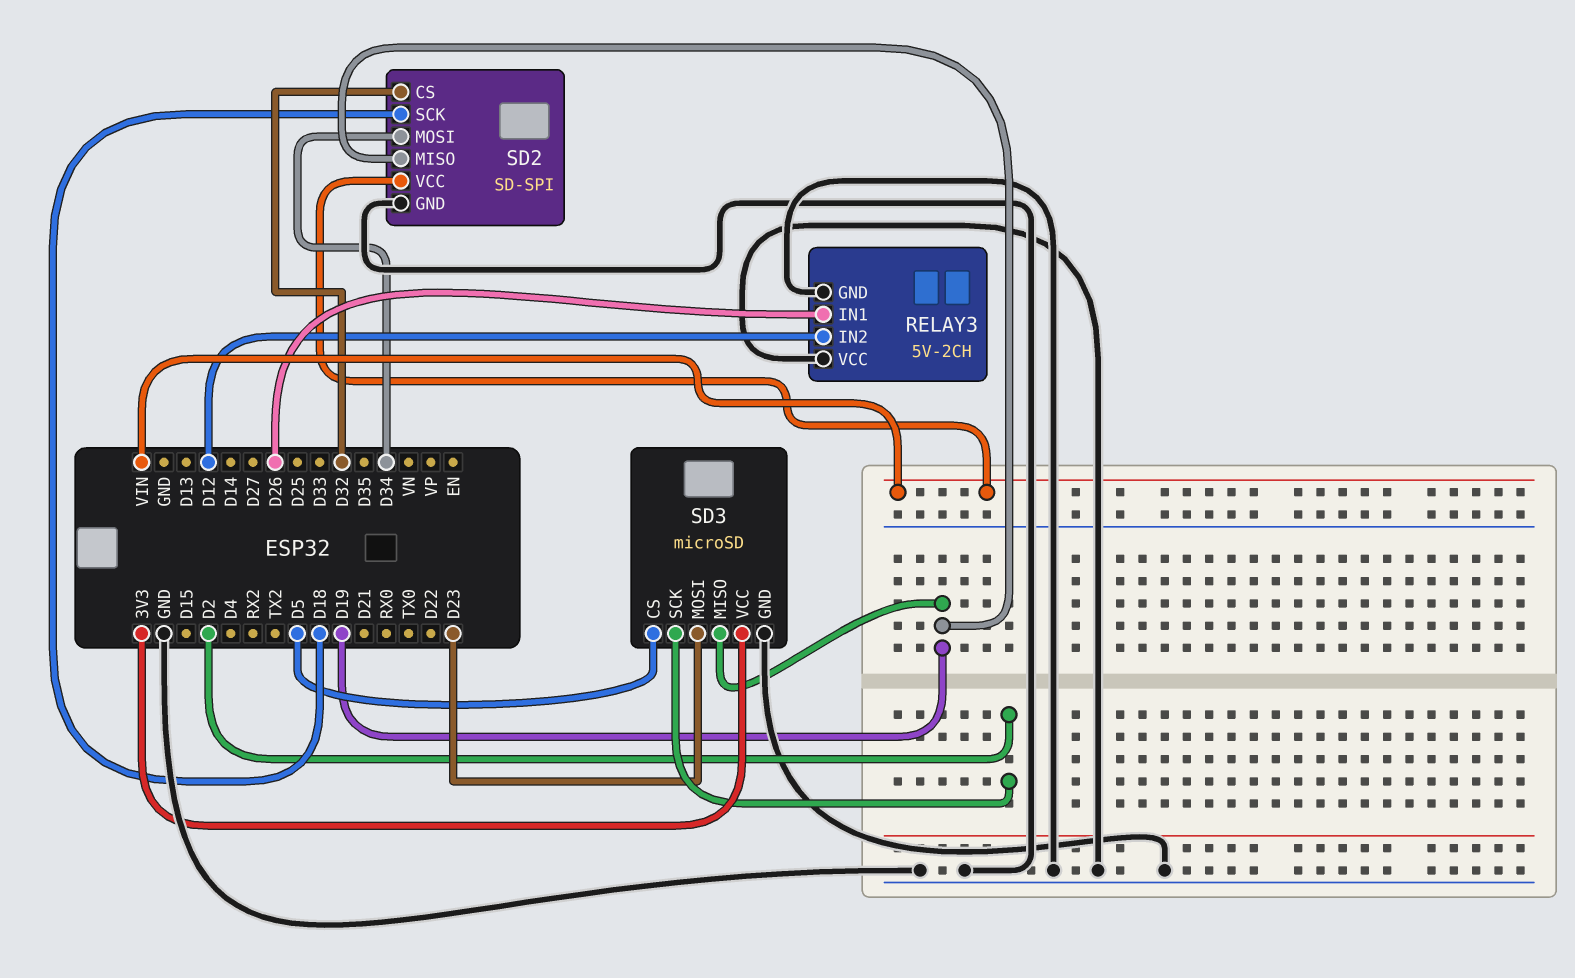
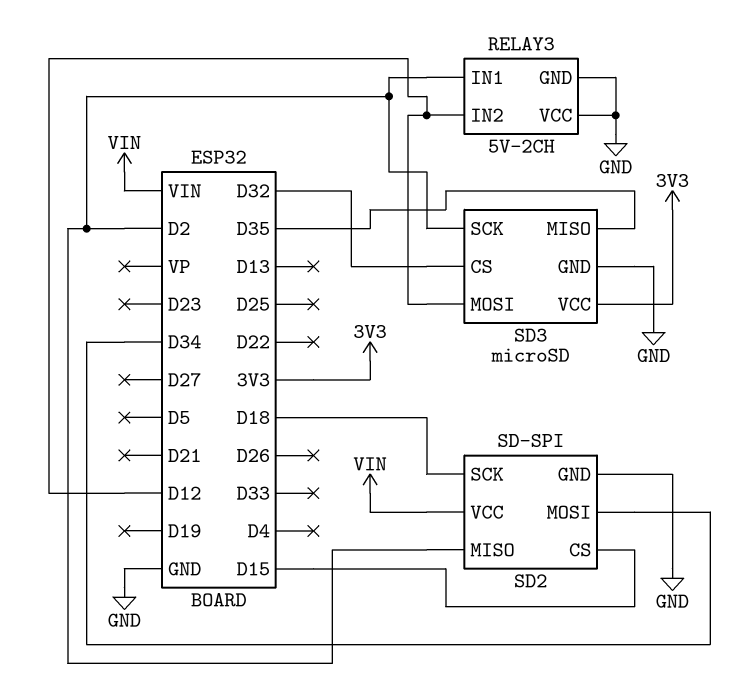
RELAY3 pin IN1: D26 -> D2
SD2 pin CS: D32 -> D15
SD2 pin MISO: D19 -> D2
SD3 pin CS: D5 -> D32
SD3 pin MISO: D19 -> D35
SD3 pin MOSI: D23 -> D12

